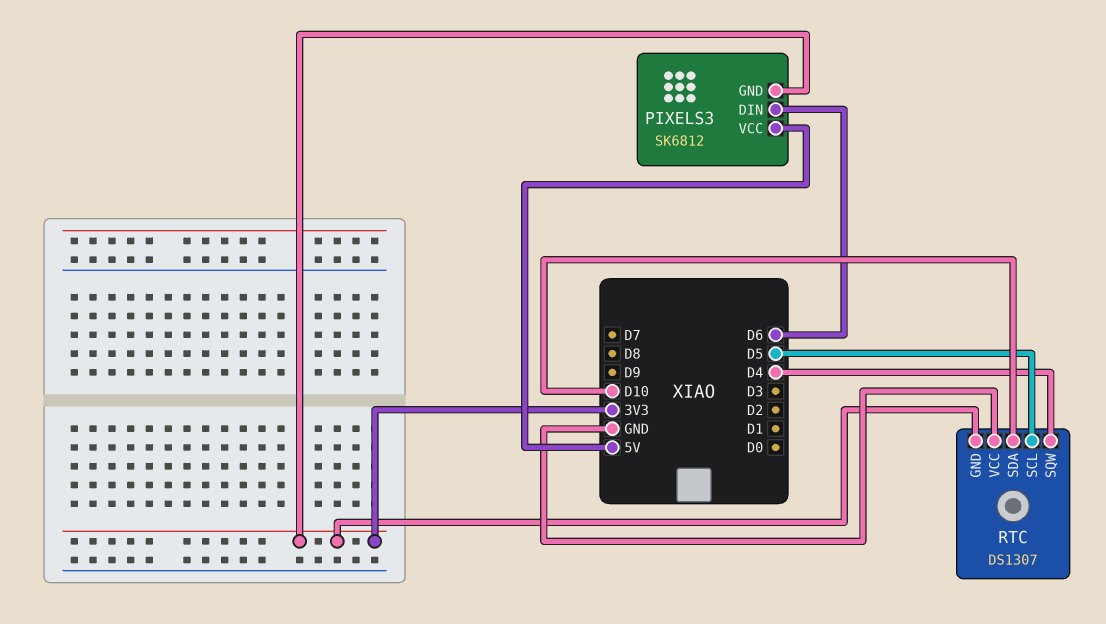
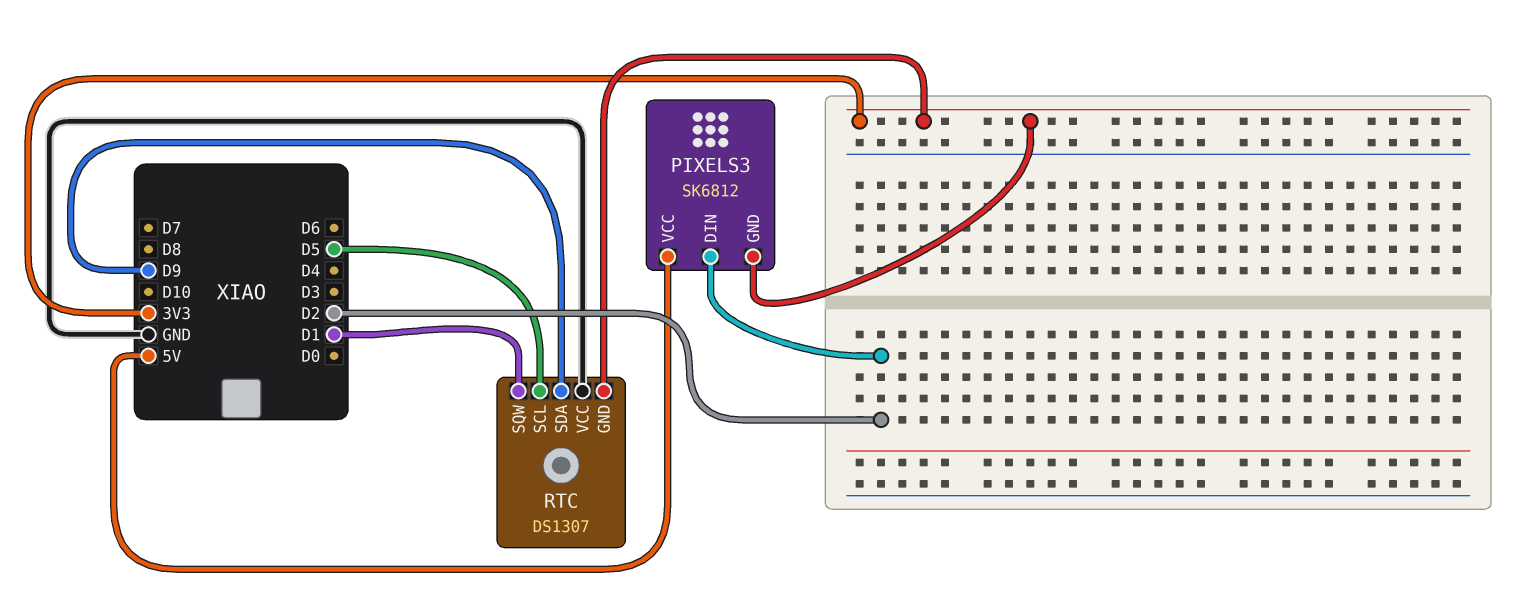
PIXELS3 pin DIN: D6 -> D2
RTC pin SDA: D10 -> D9
RTC pin SQW: D4 -> D1

